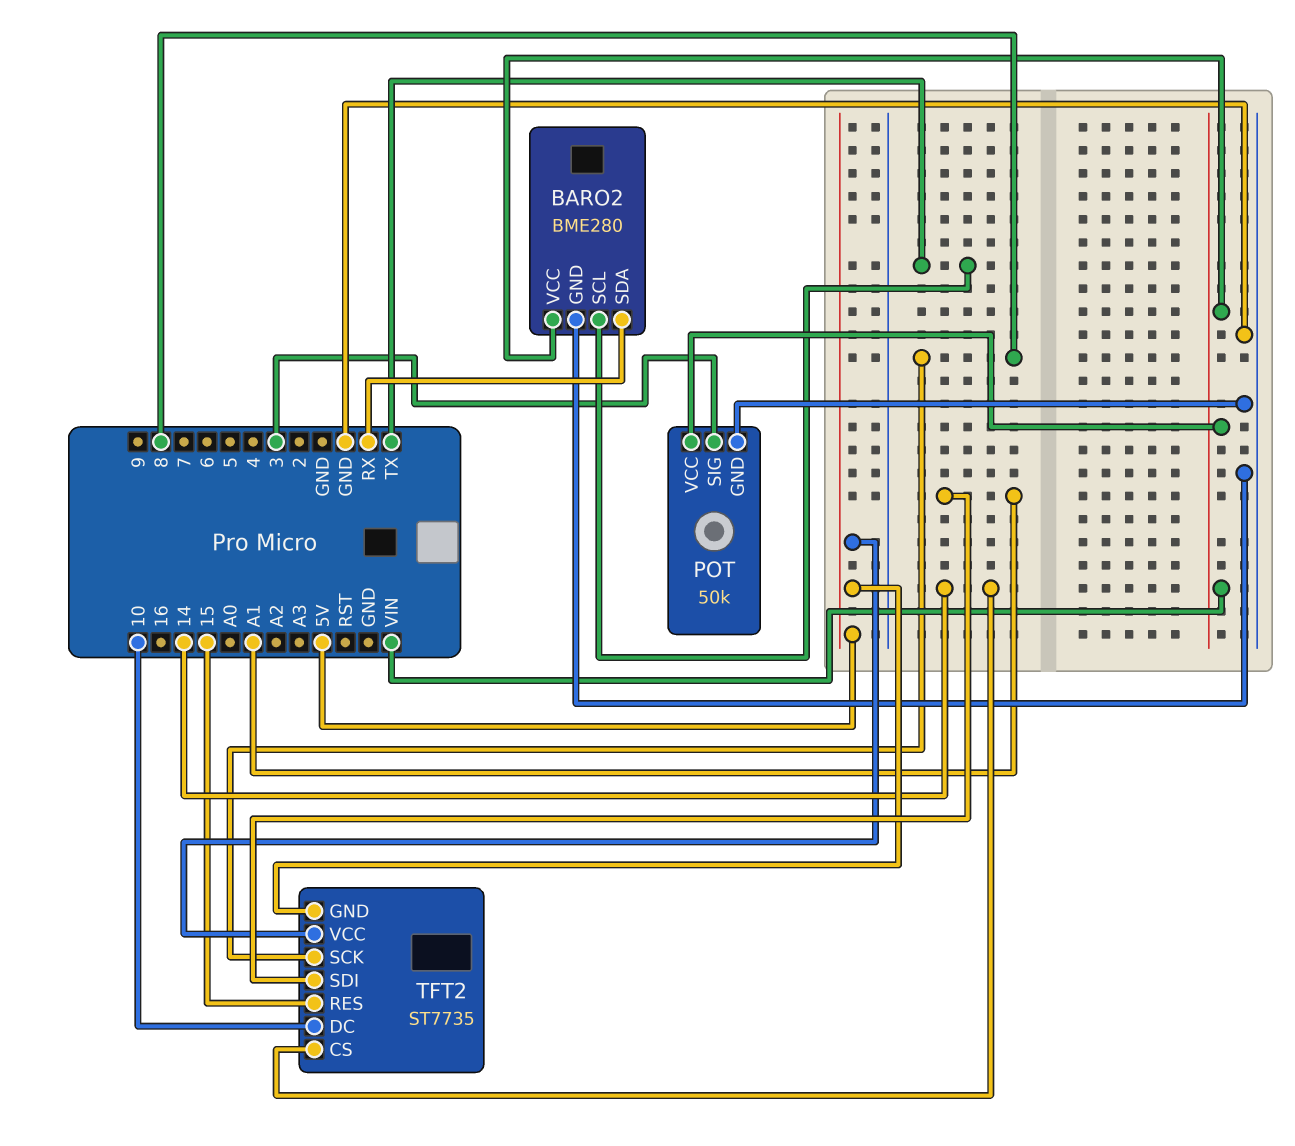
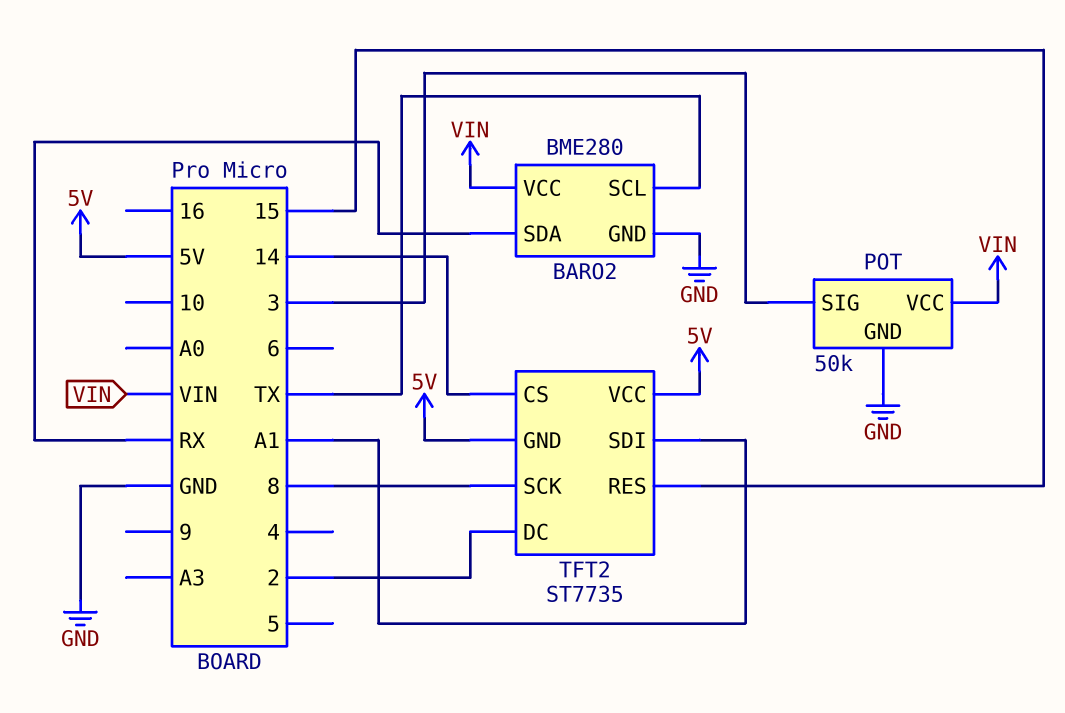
TFT2 pin DC: 10 -> 2

